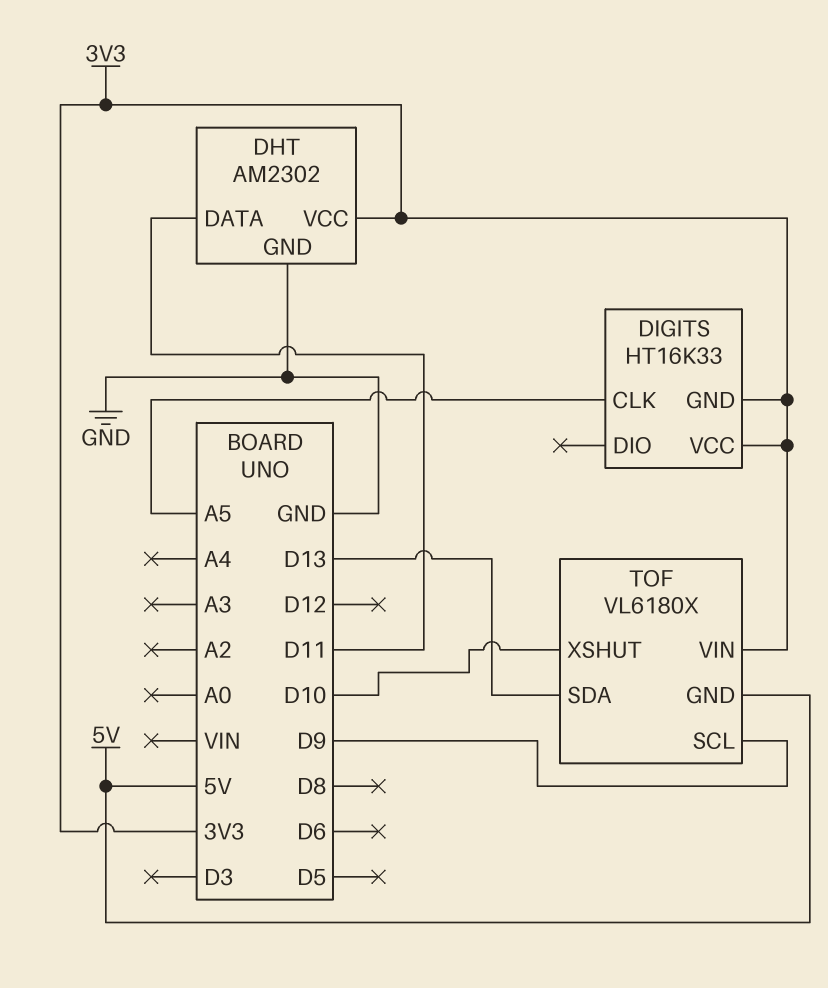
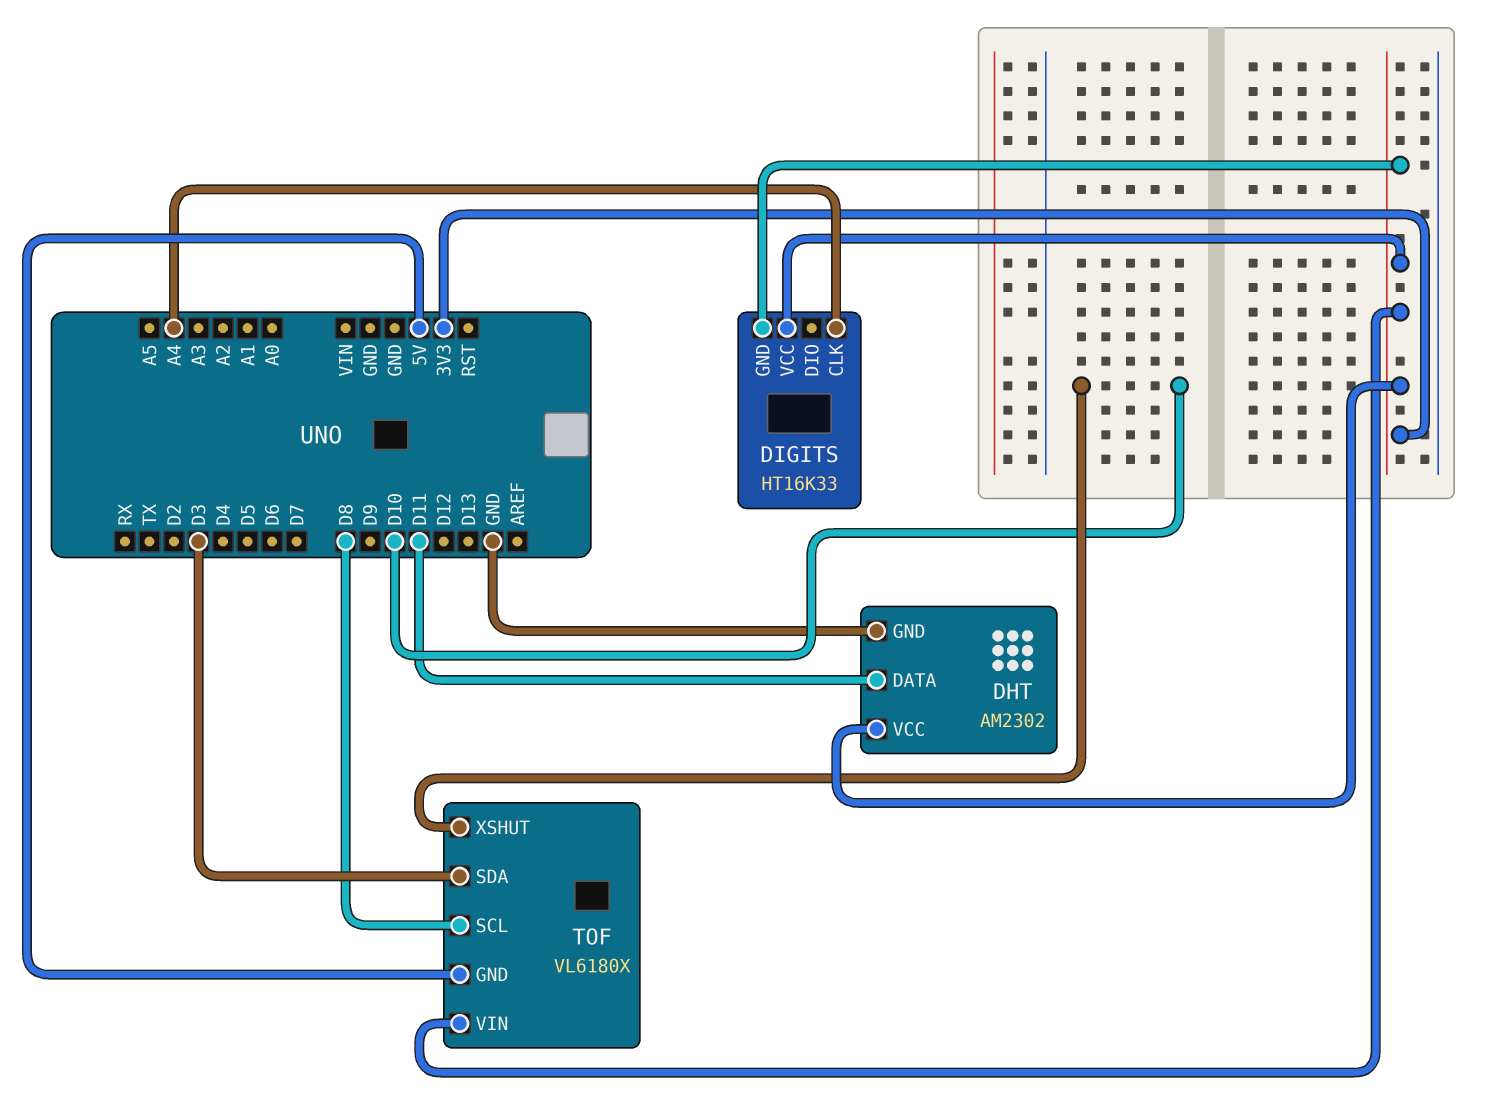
DIGITS pin CLK: A5 -> A4
TOF pin SCL: D9 -> D8
TOF pin SDA: D13 -> D3

